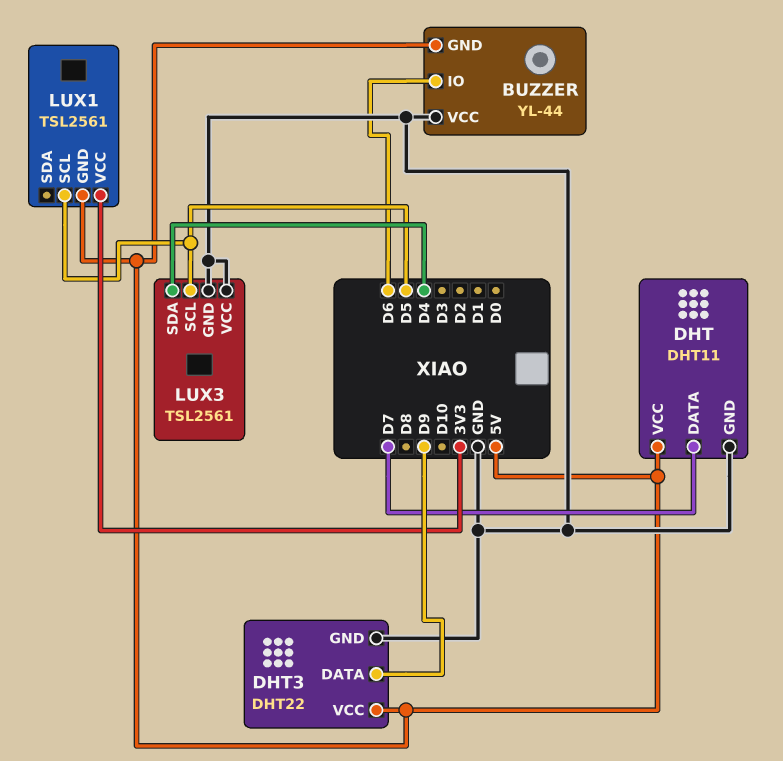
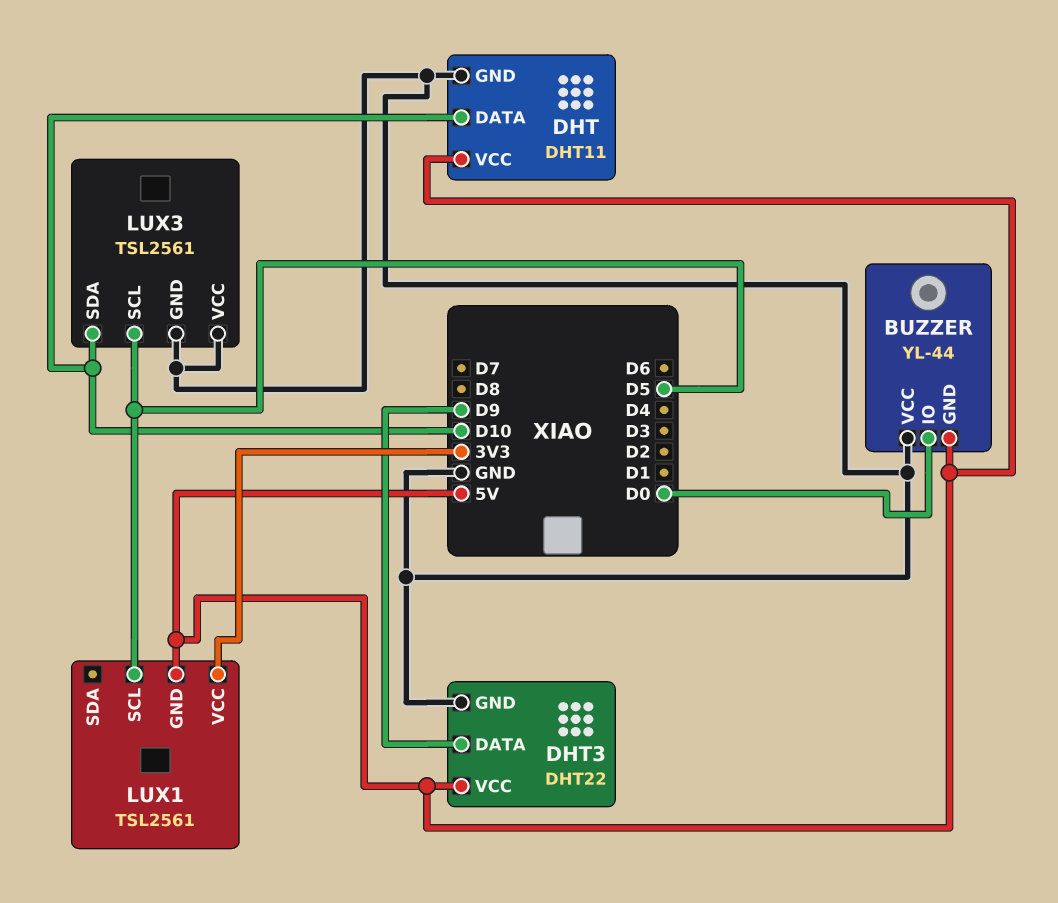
BUZZER pin IO: D6 -> D0
DHT pin DATA: D7 -> D10
LUX3 pin SDA: D4 -> D10

